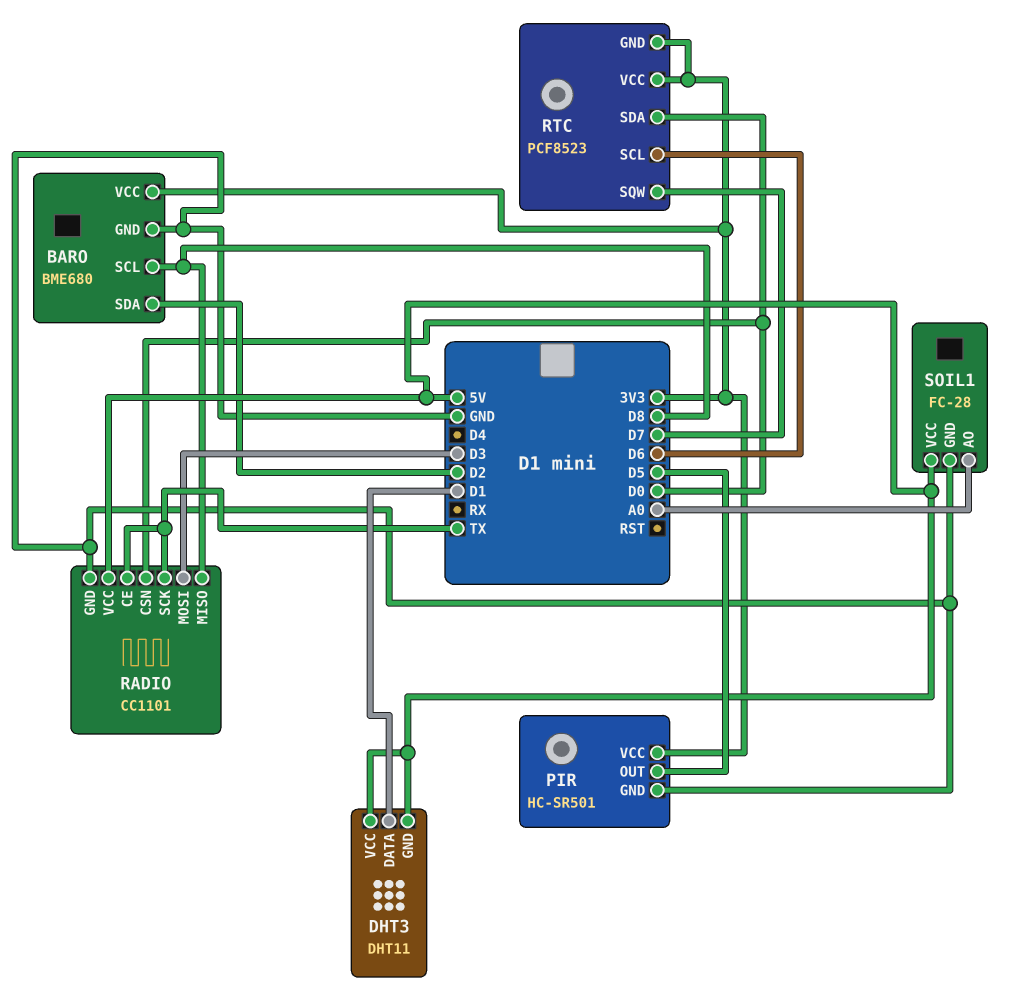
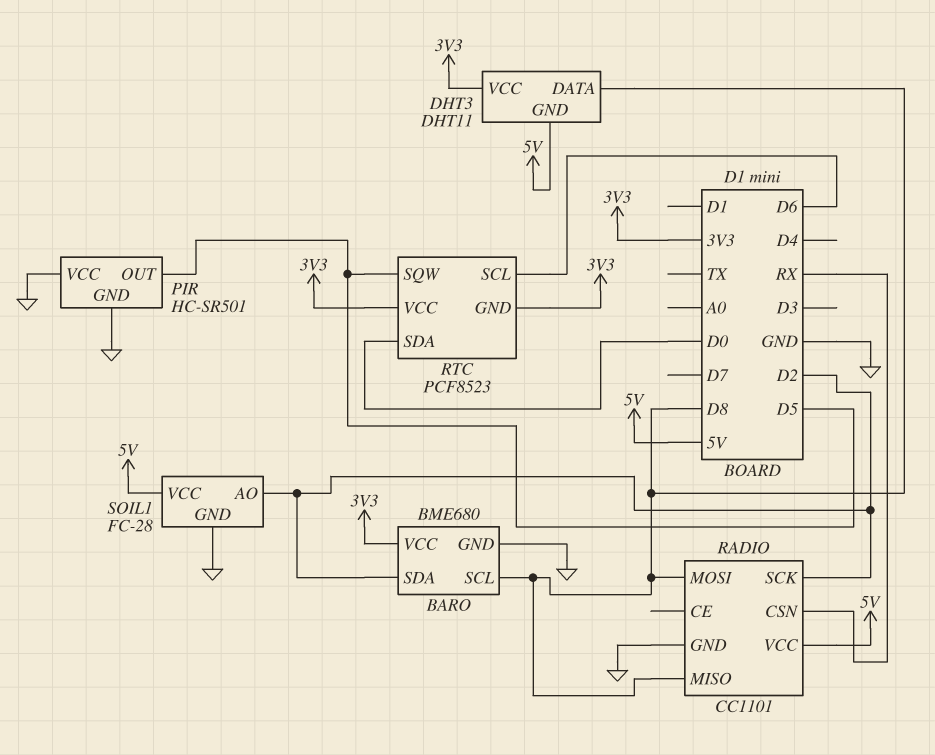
DHT3 pin DATA: D1 -> D8
DHT3 pin VCC: 5V -> 3V3
PIR pin VCC: 3V3 -> GND
RADIO pin CE: TX -> none
RADIO pin CSN: D0 -> RX
RADIO pin MOSI: D3 -> D8
RADIO pin SCK: TX -> D2
RTC pin SQW: D7 -> D5
SOIL1 pin AO: A0 -> D2

